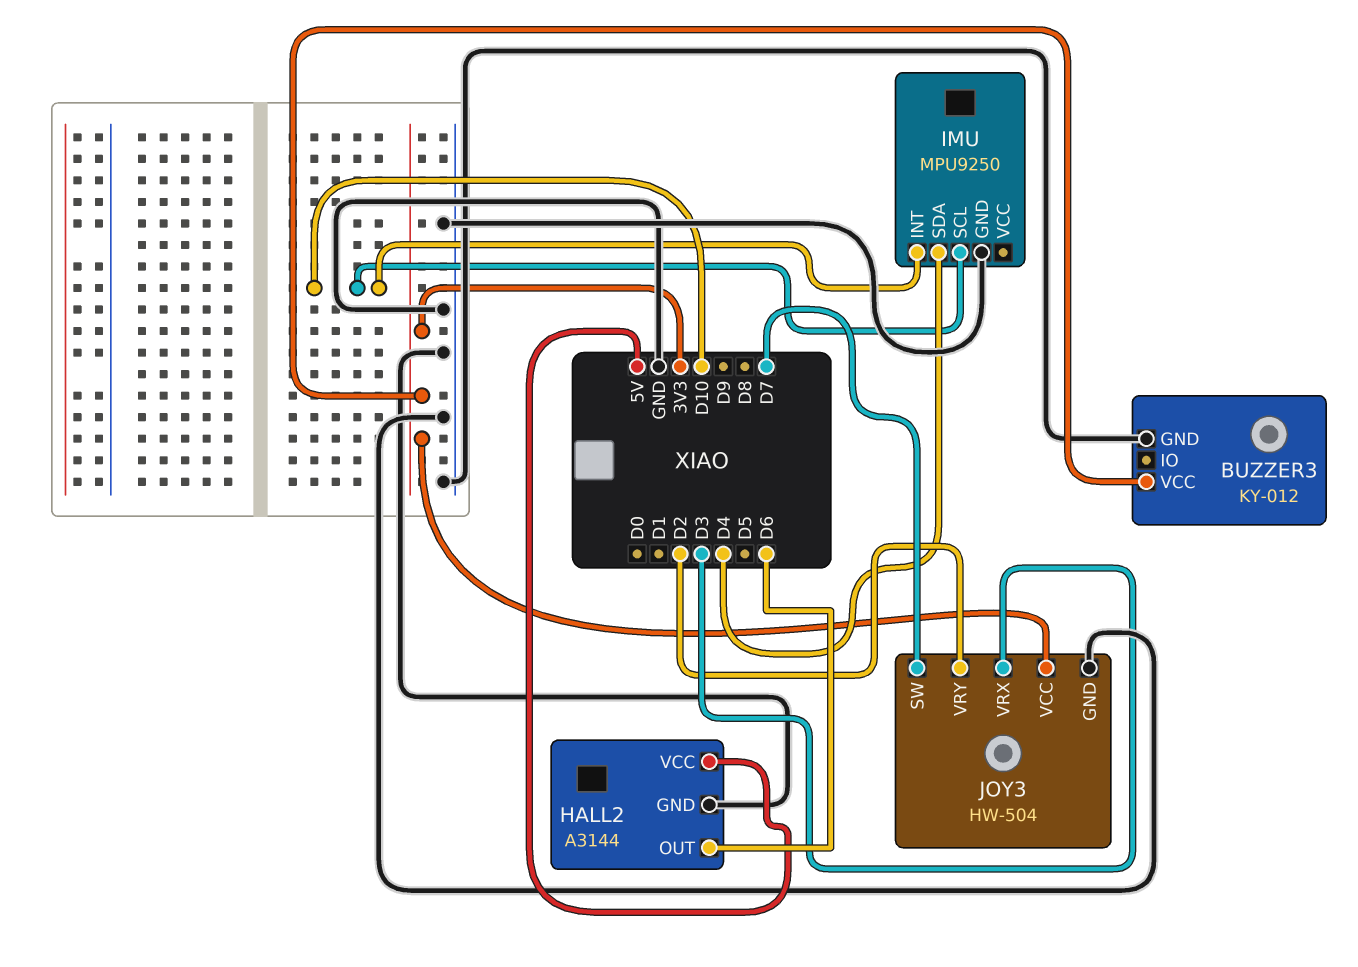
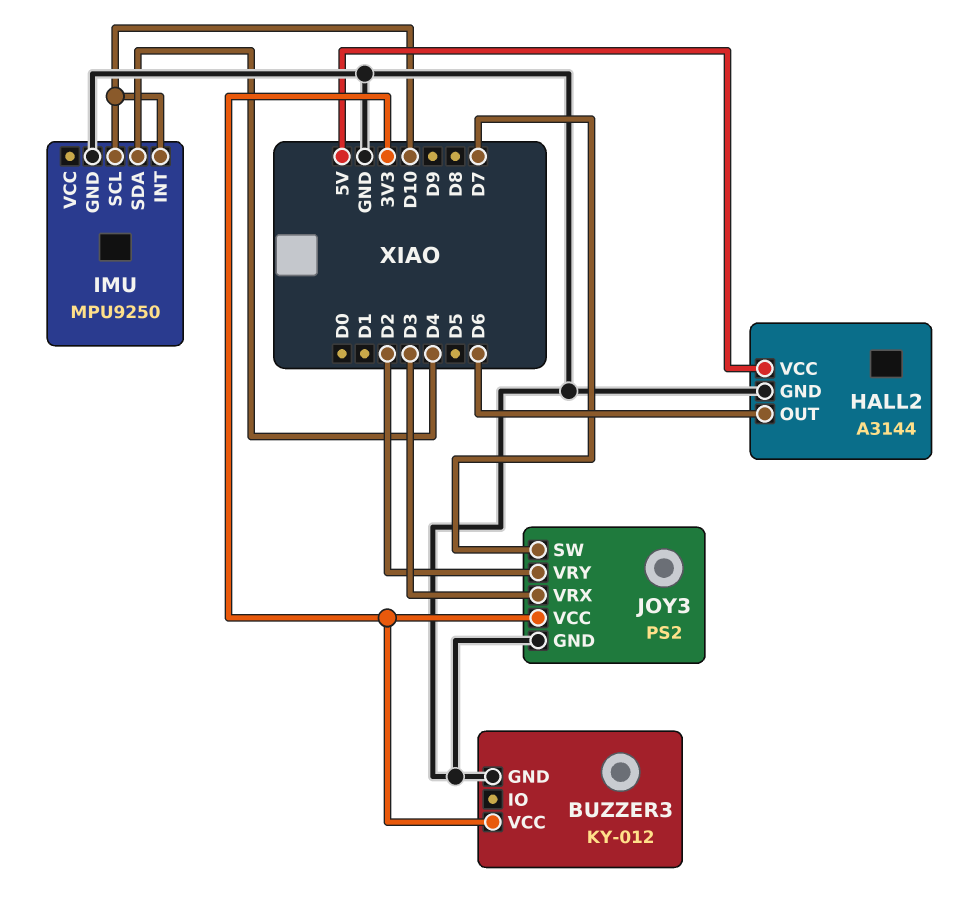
JOY3: HW-504 -> PS2

